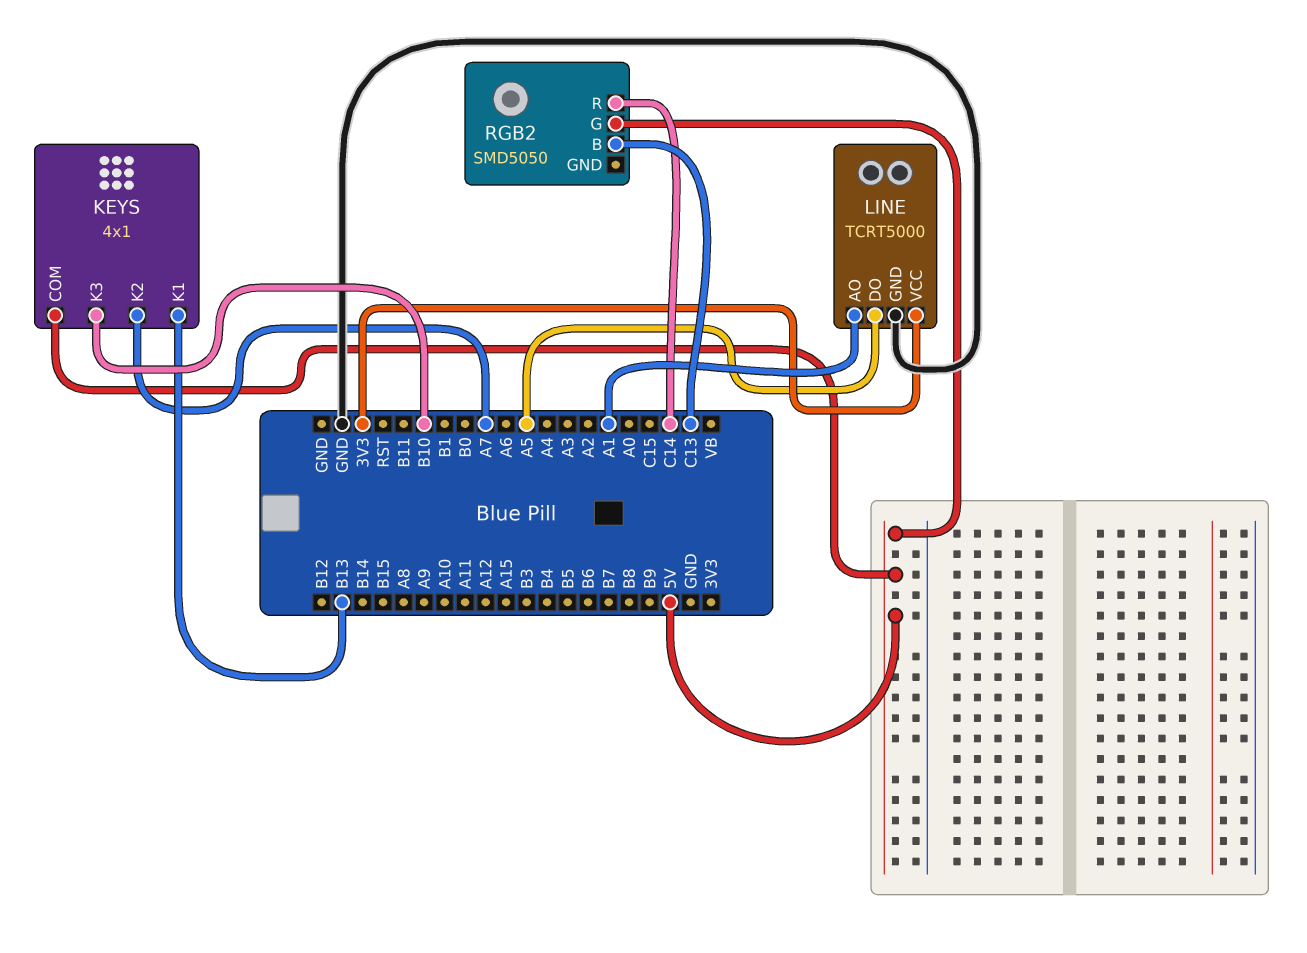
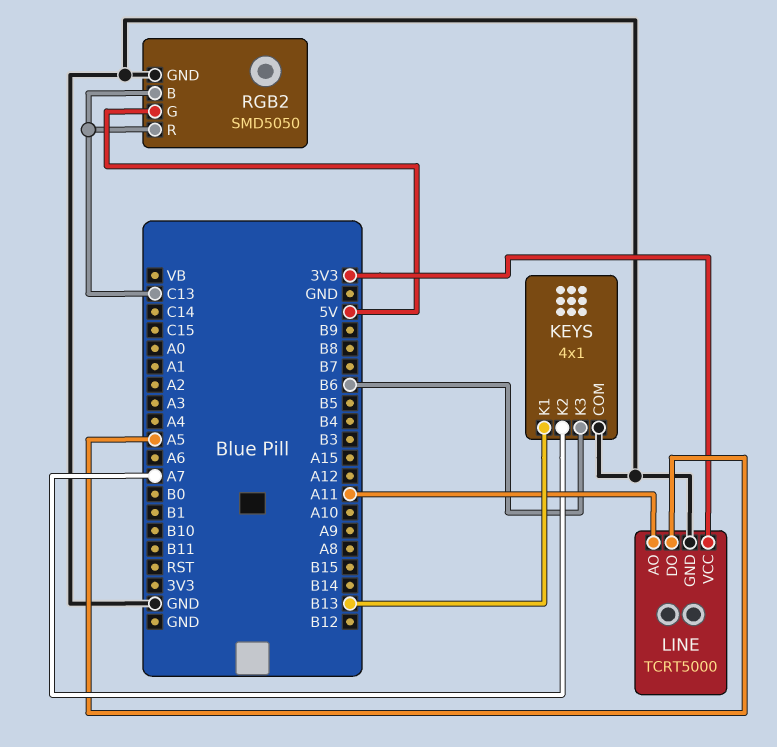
KEYS pin COM: 5V -> GND
KEYS pin K3: B10 -> B6
LINE pin AO: A1 -> A11
RGB2 pin GND: none -> GND
RGB2 pin R: C14 -> C13

